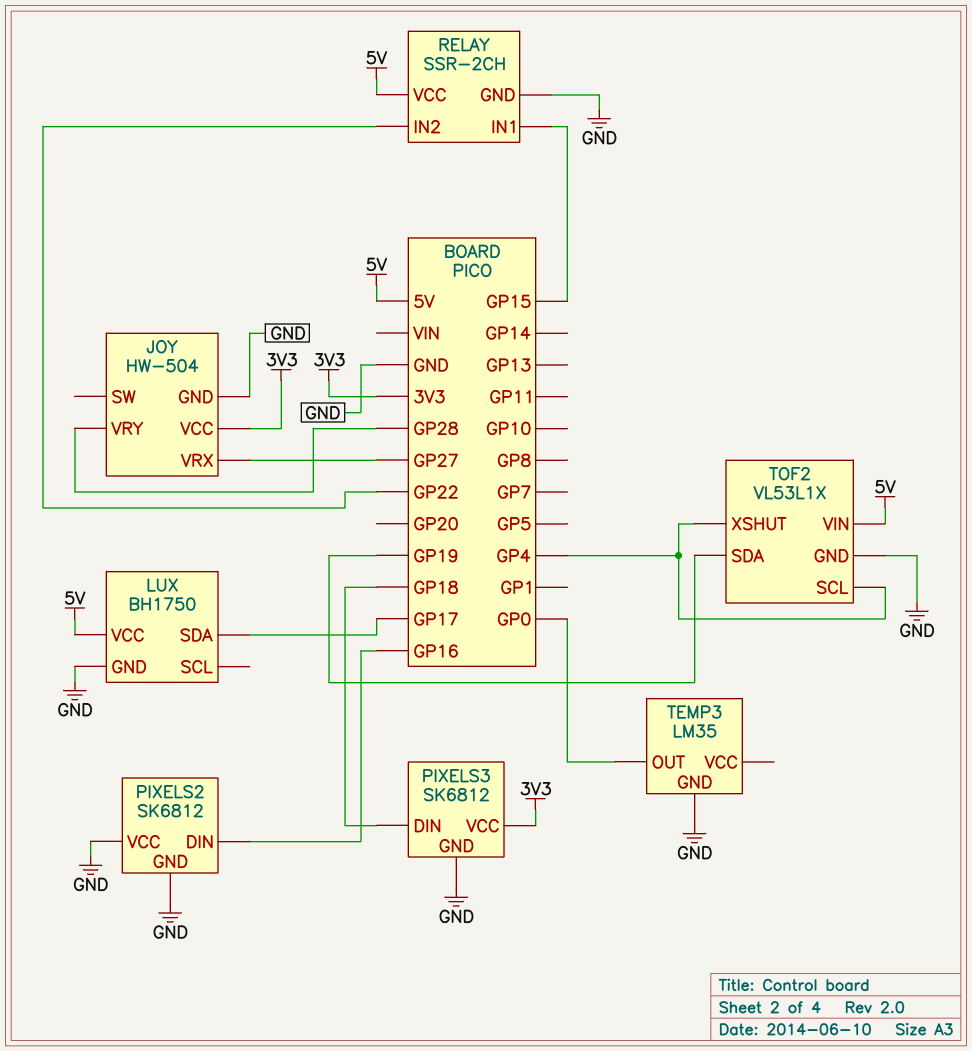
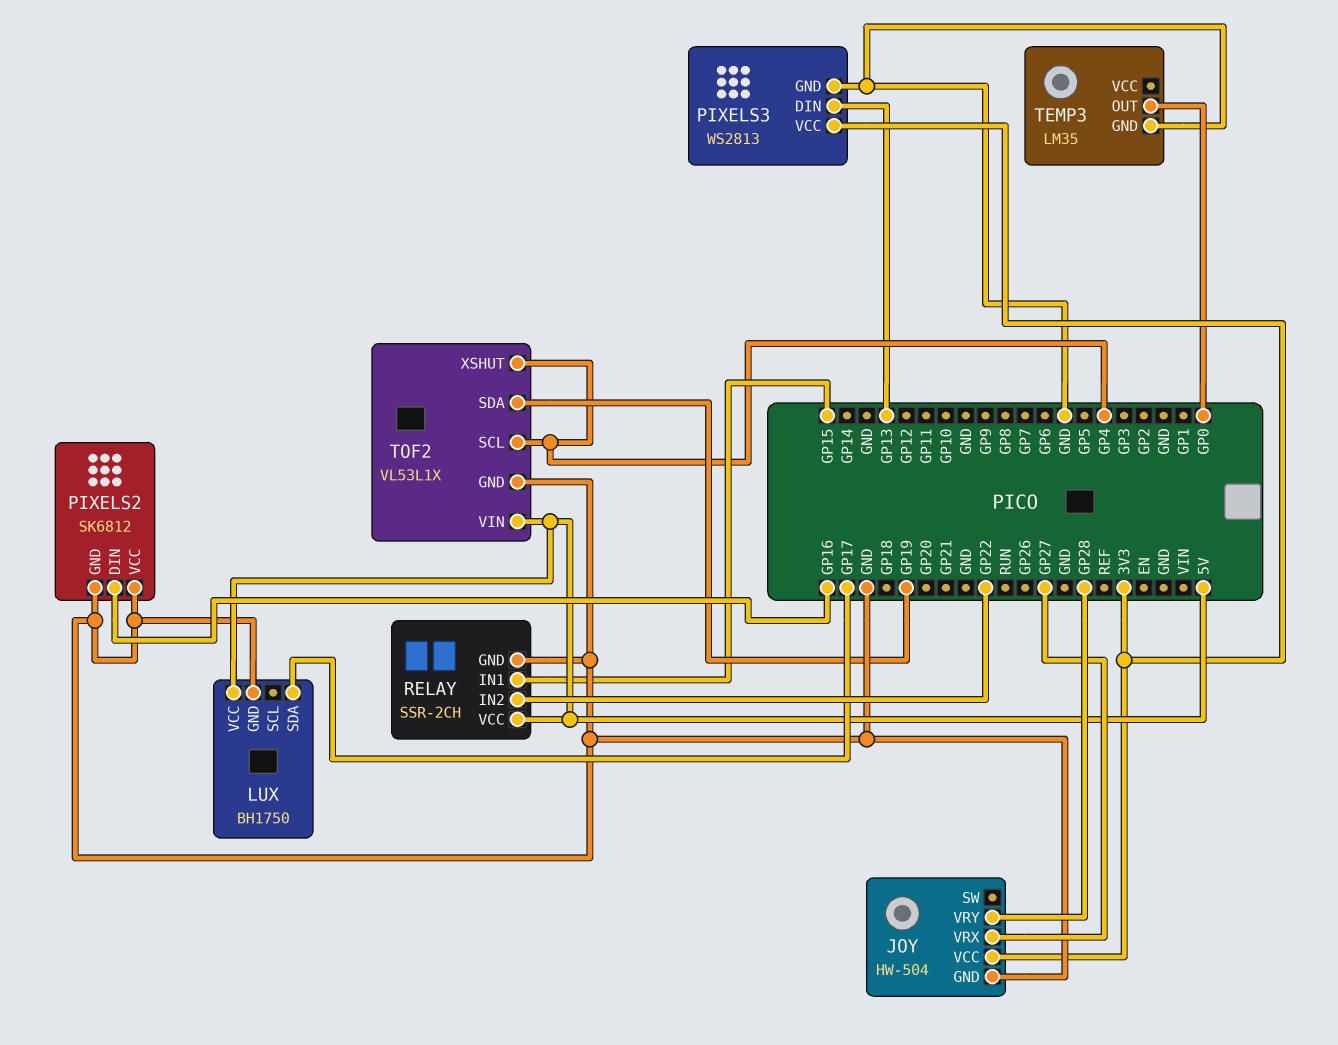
PIXELS3: SK6812 -> WS2813
PIXELS3 pin DIN: GP18 -> GP13

